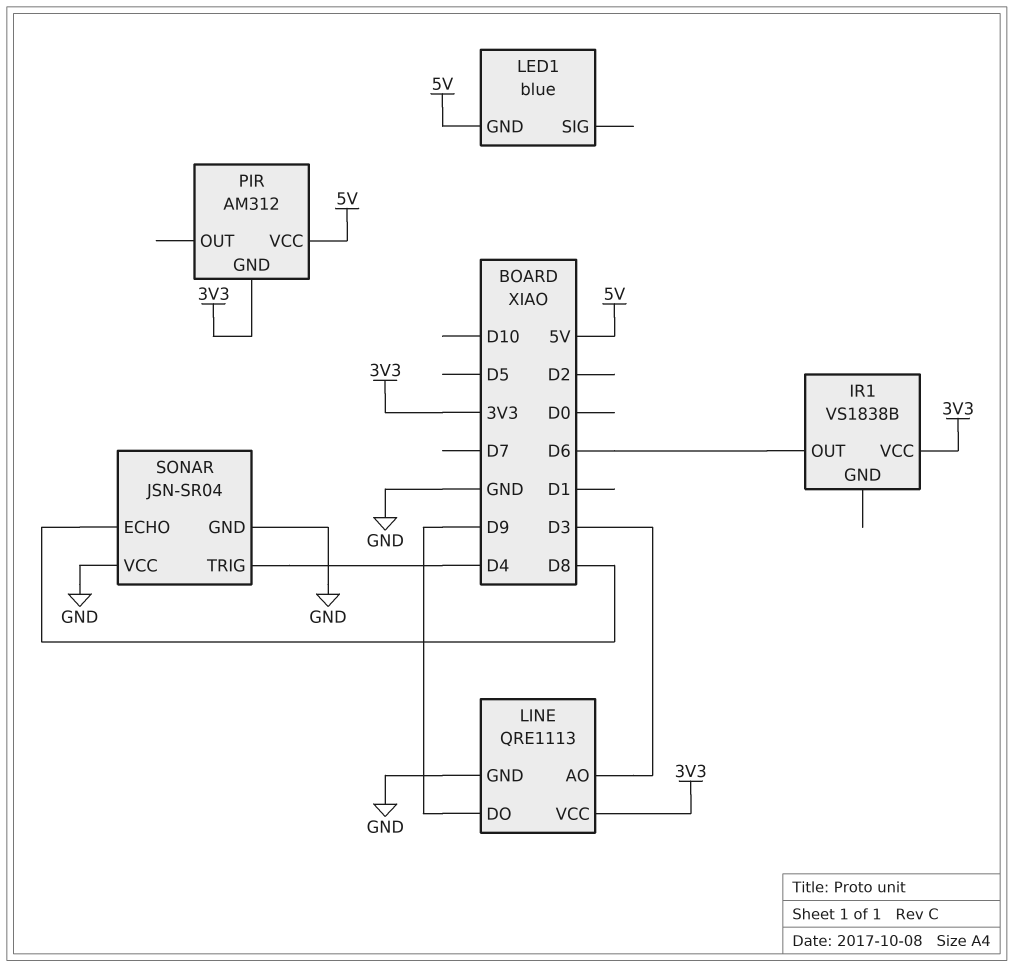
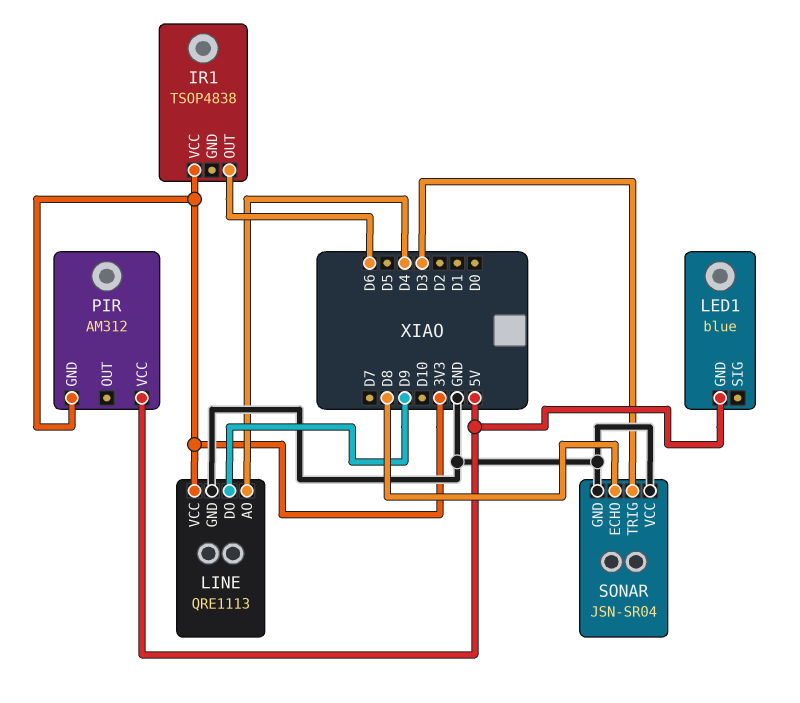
IR1: VS1838B -> TSOP4838
LINE pin AO: D3 -> D4
SONAR pin TRIG: D4 -> D3

